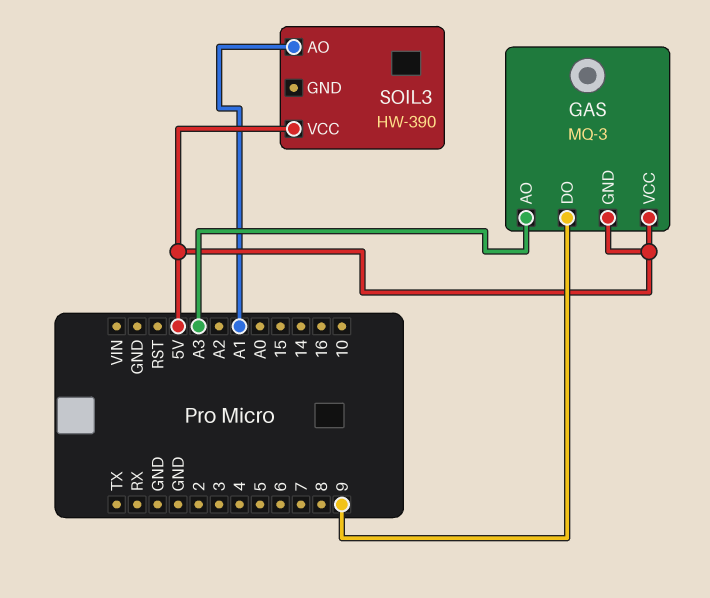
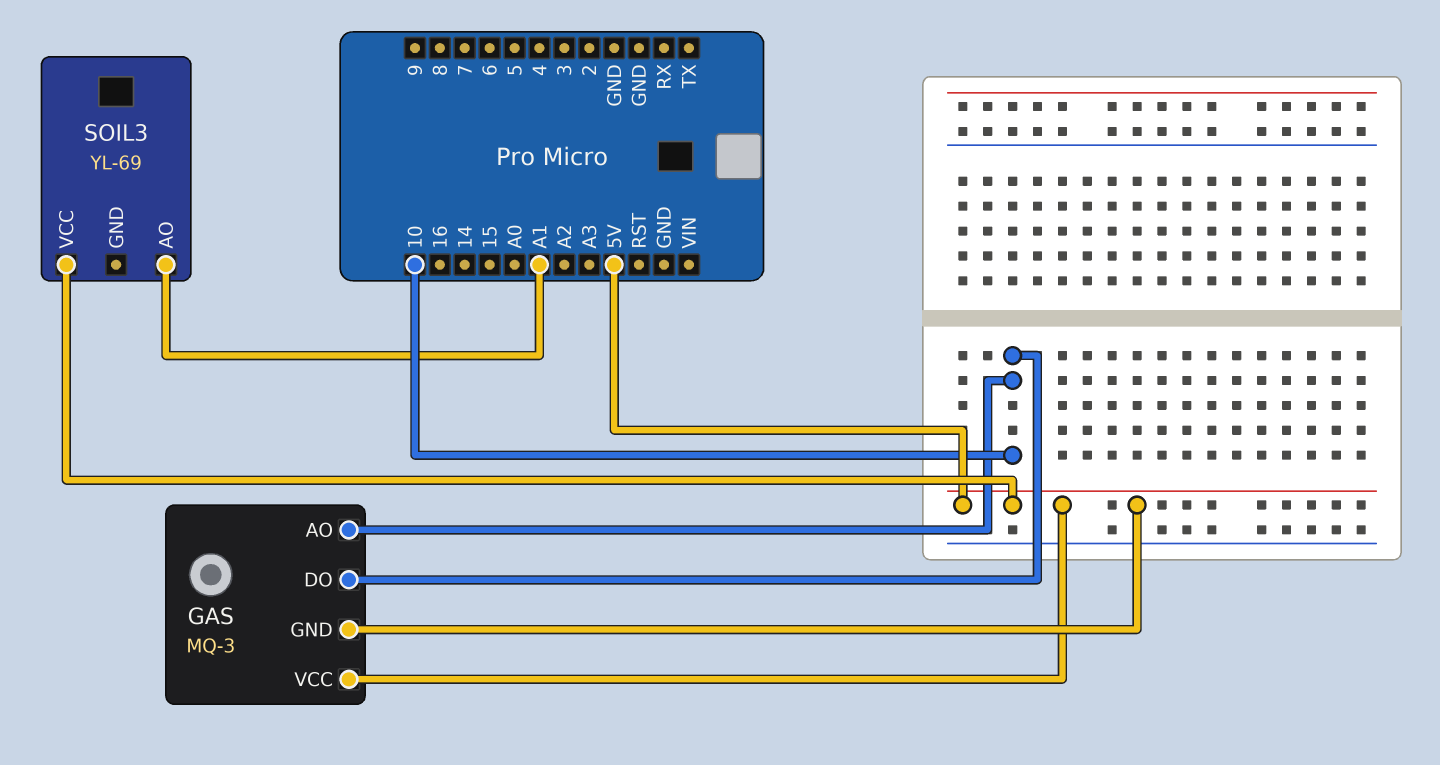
GAS pin AO: A3 -> 10
GAS pin DO: 9 -> 10
SOIL3: HW-390 -> YL-69

